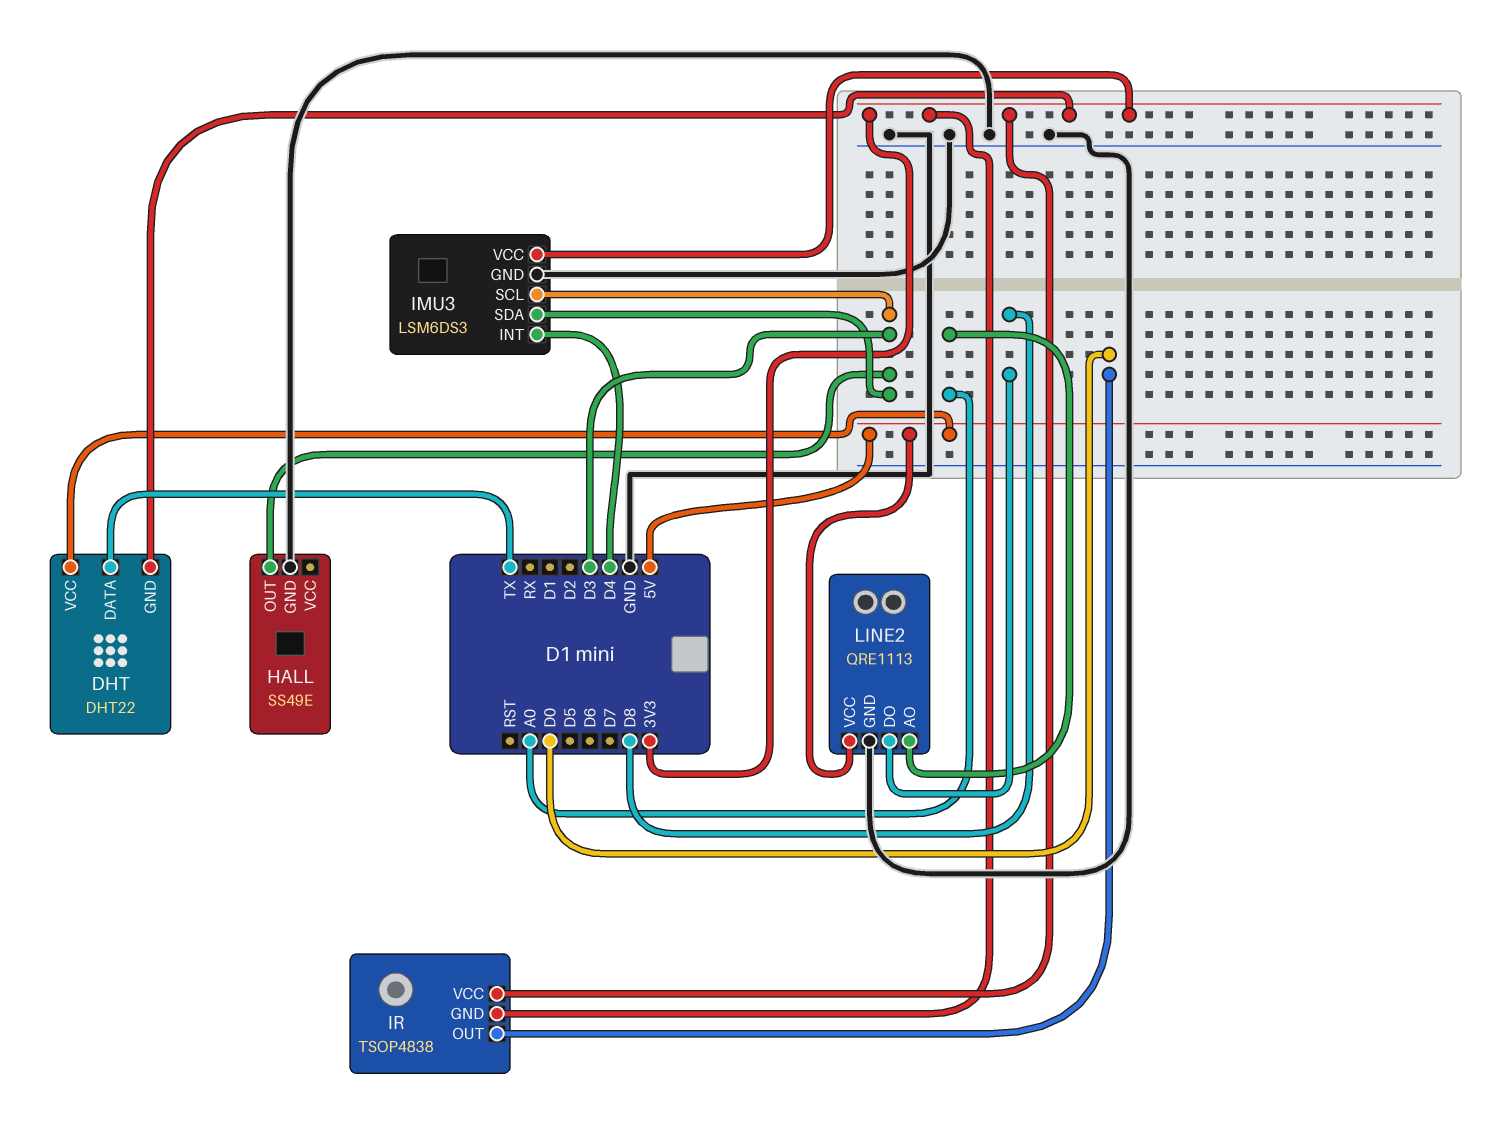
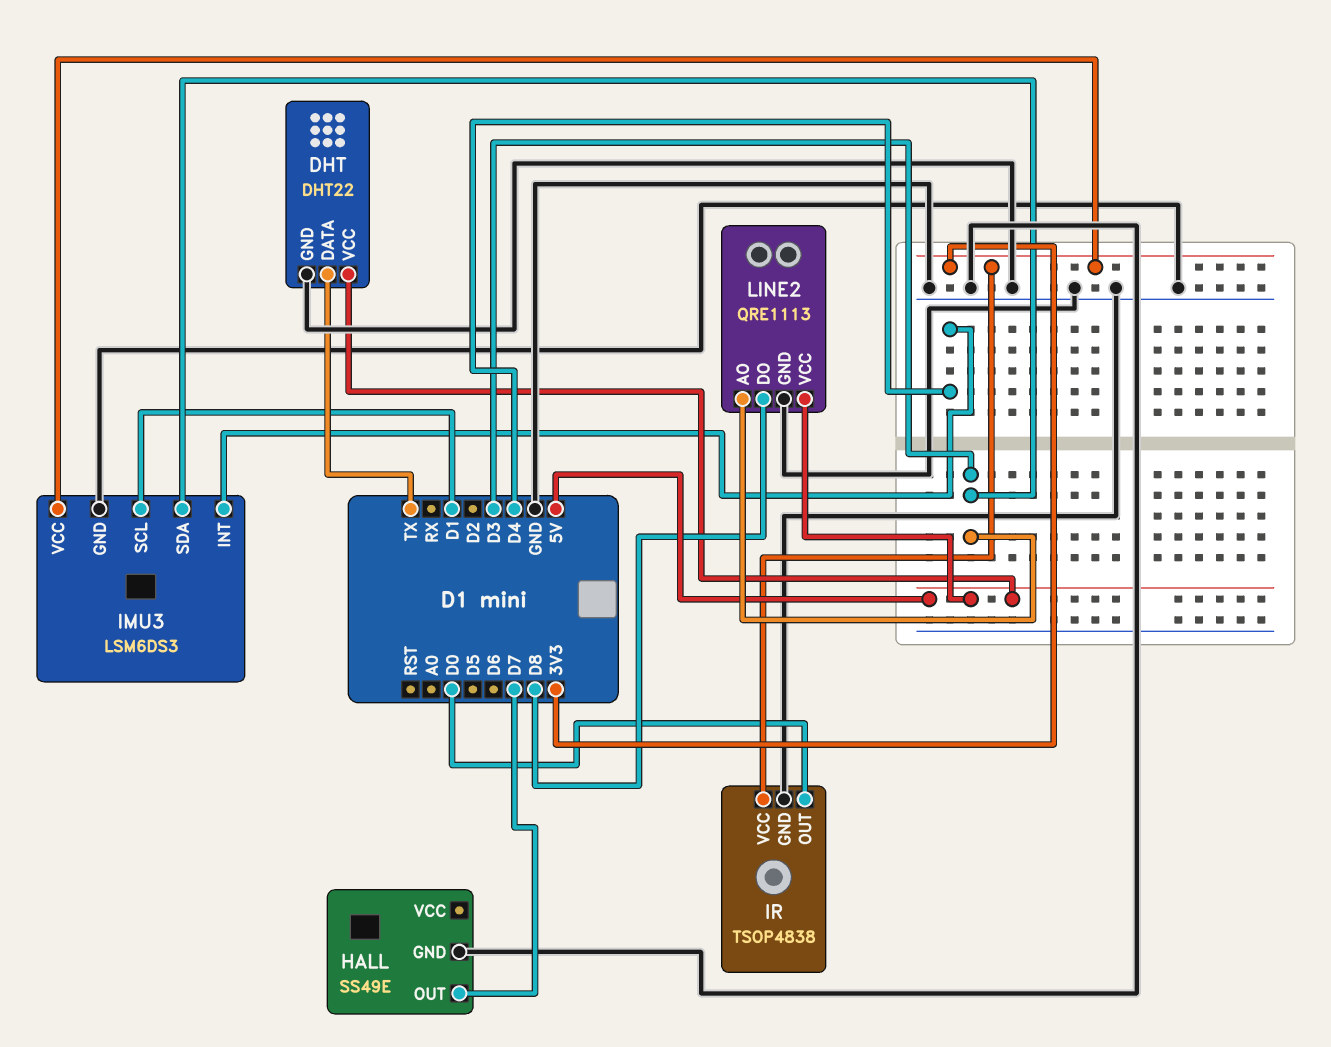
DHT pin GND: 3V3 -> GND
HALL pin OUT: D3 -> D7
IMU3 pin SCL: D3 -> D1
IR pin GND: 3V3 -> GND
LINE2 pin AO: A0 -> D3

